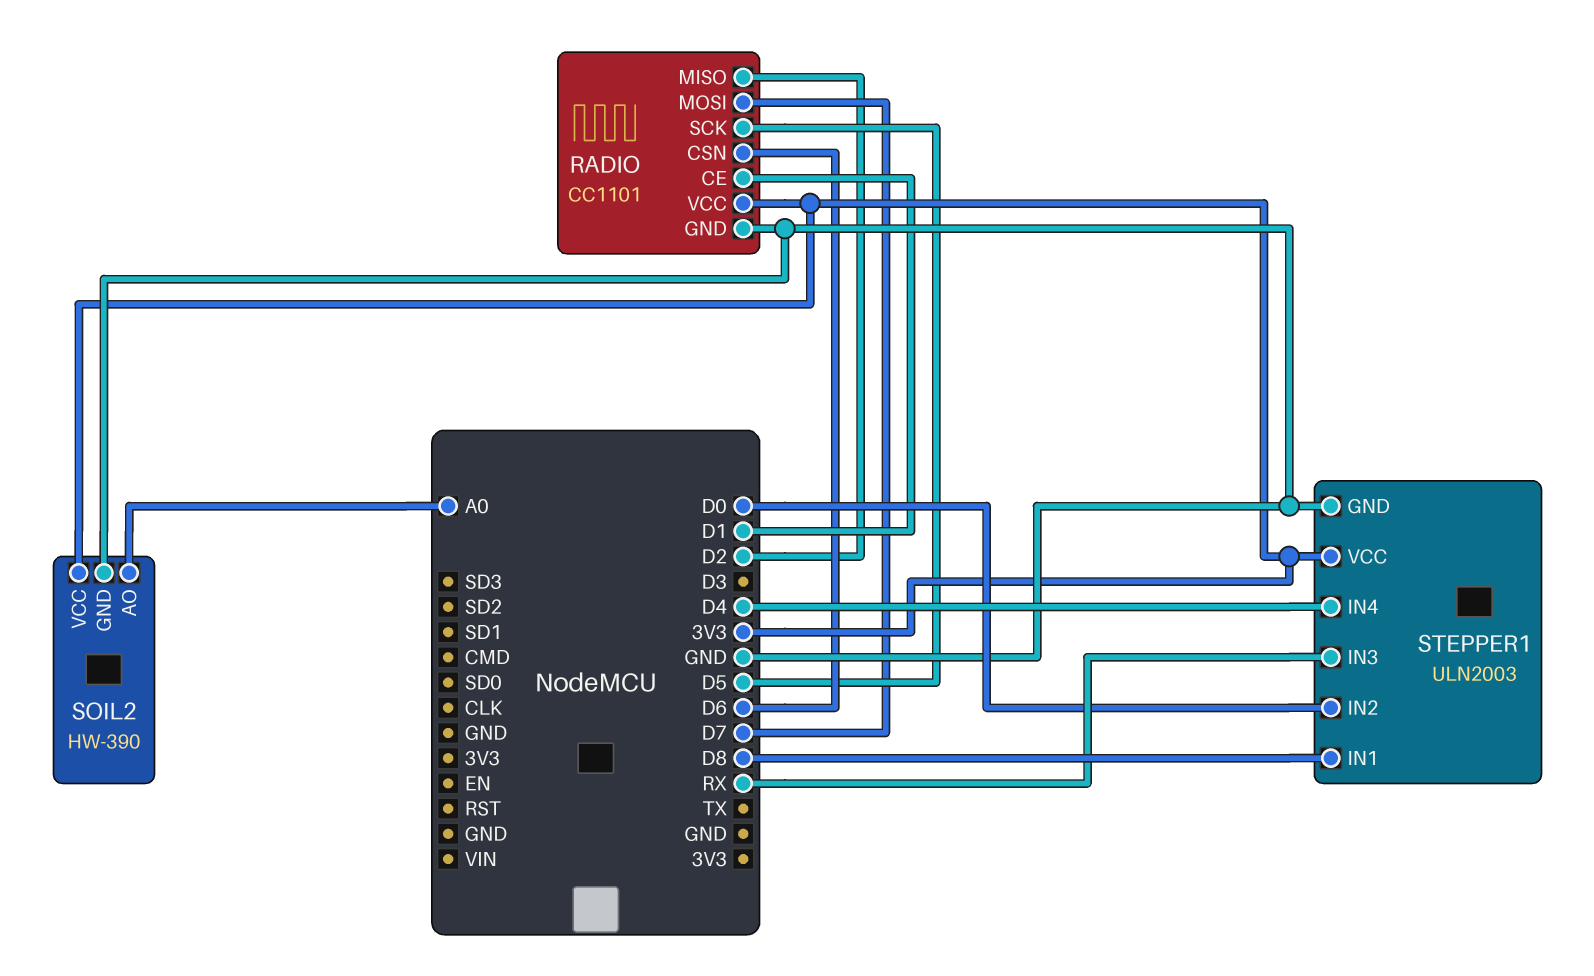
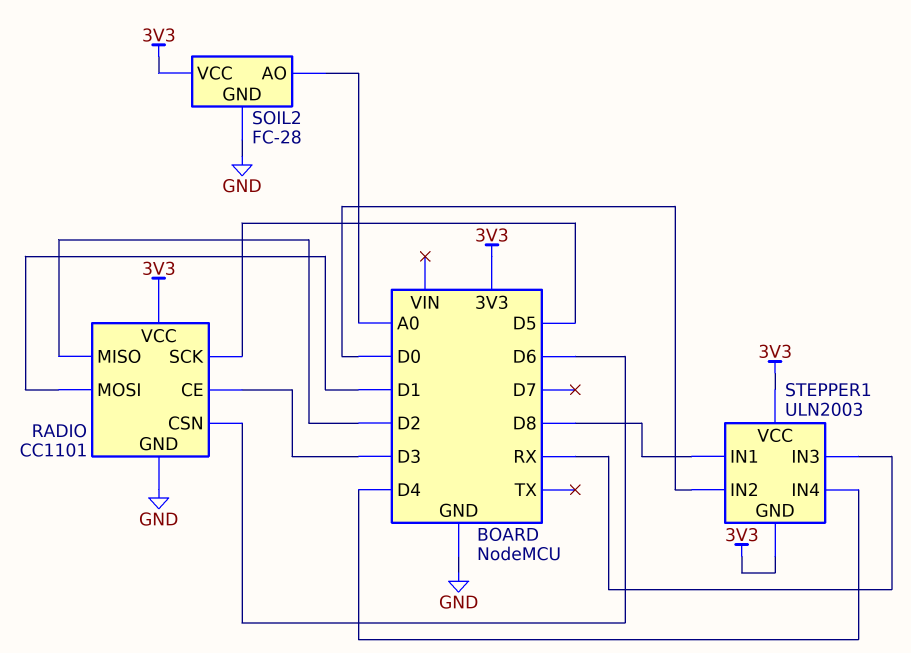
RADIO pin CE: D1 -> D3
RADIO pin MOSI: D7 -> D1
SOIL2: HW-390 -> FC-28
STEPPER1 pin GND: GND -> 3V3

